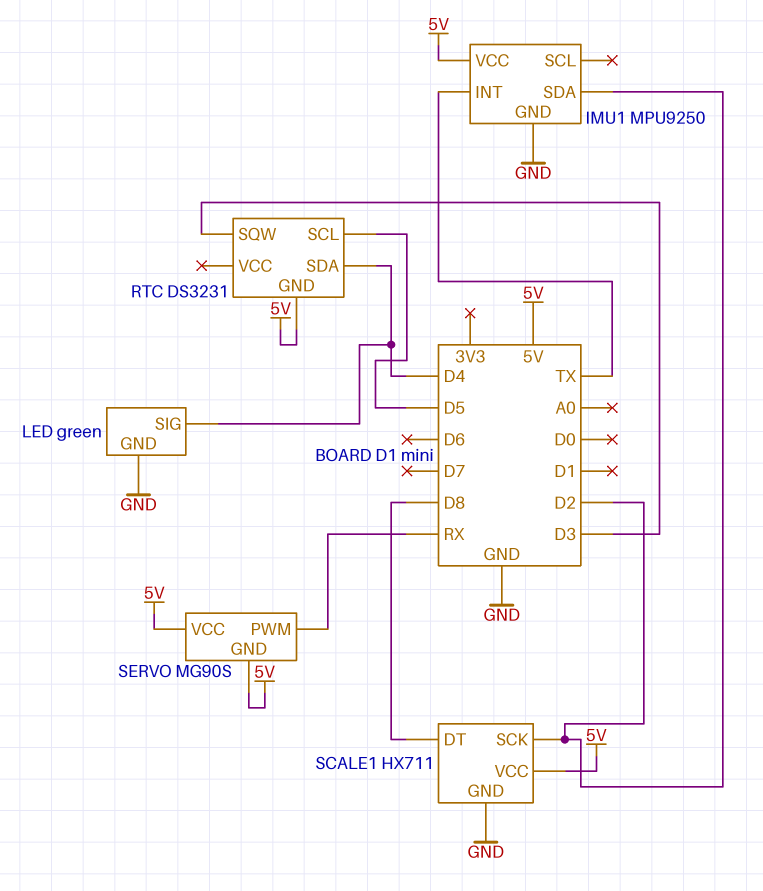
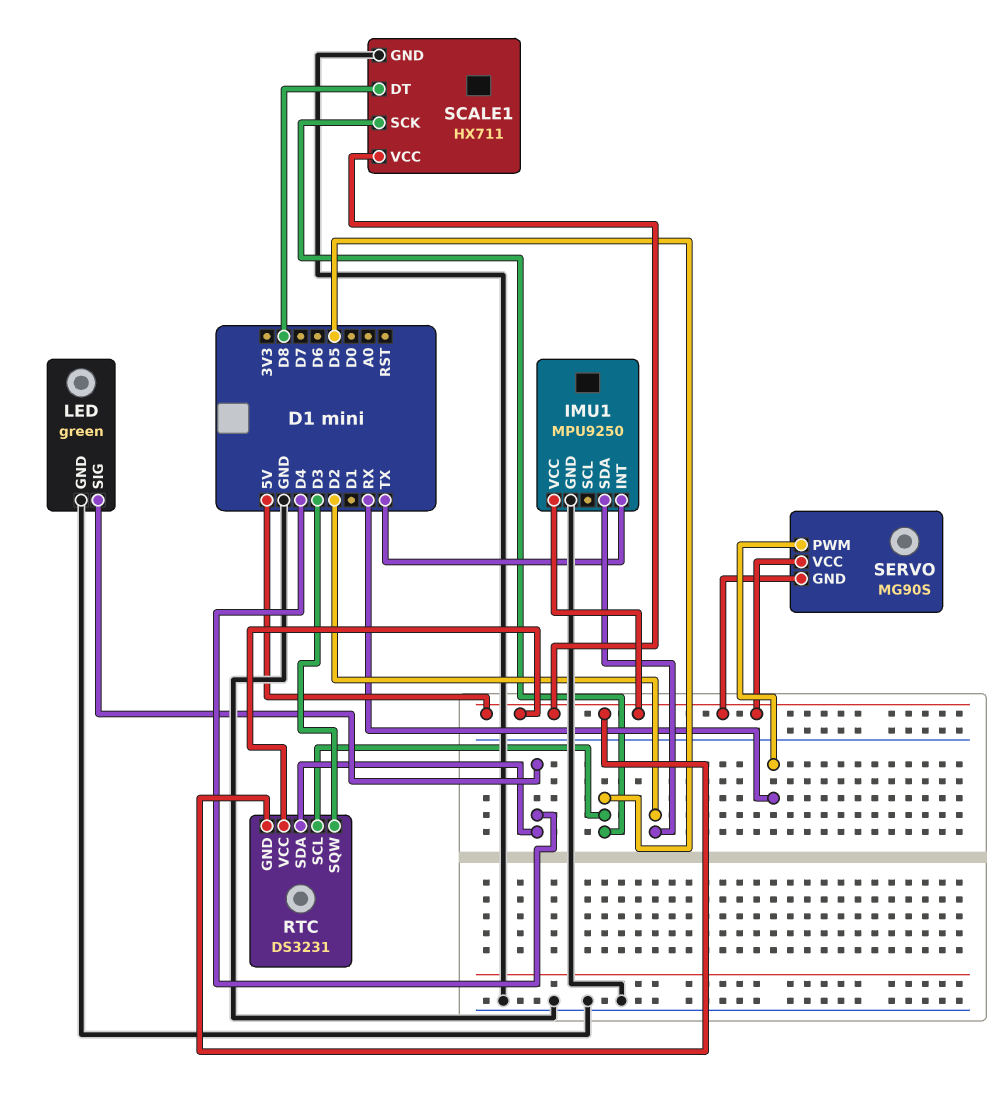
RTC pin VCC: none -> 5V
SCALE1 pin SCK: D2 -> D5

